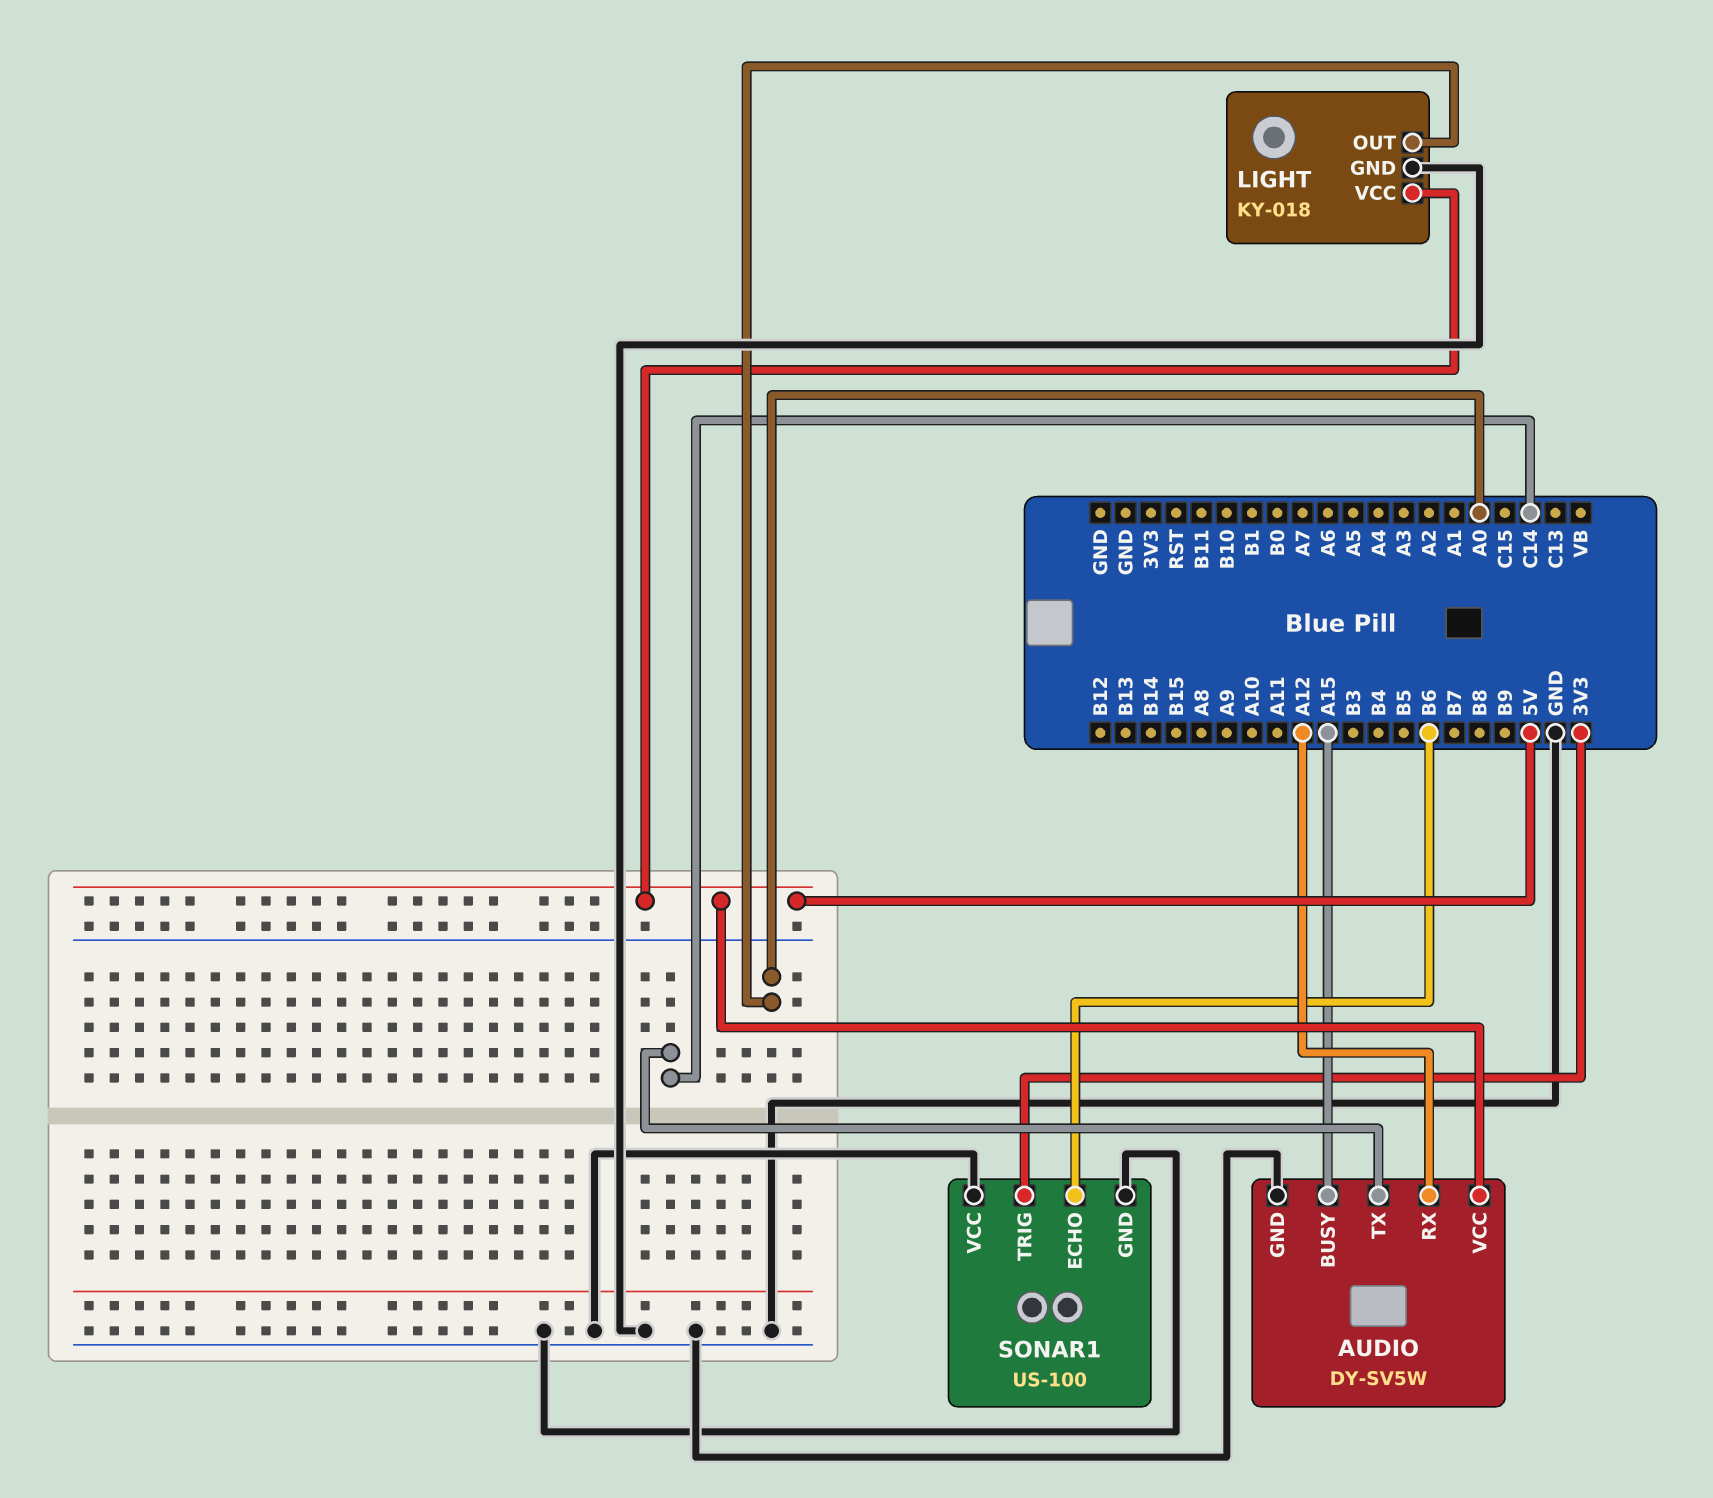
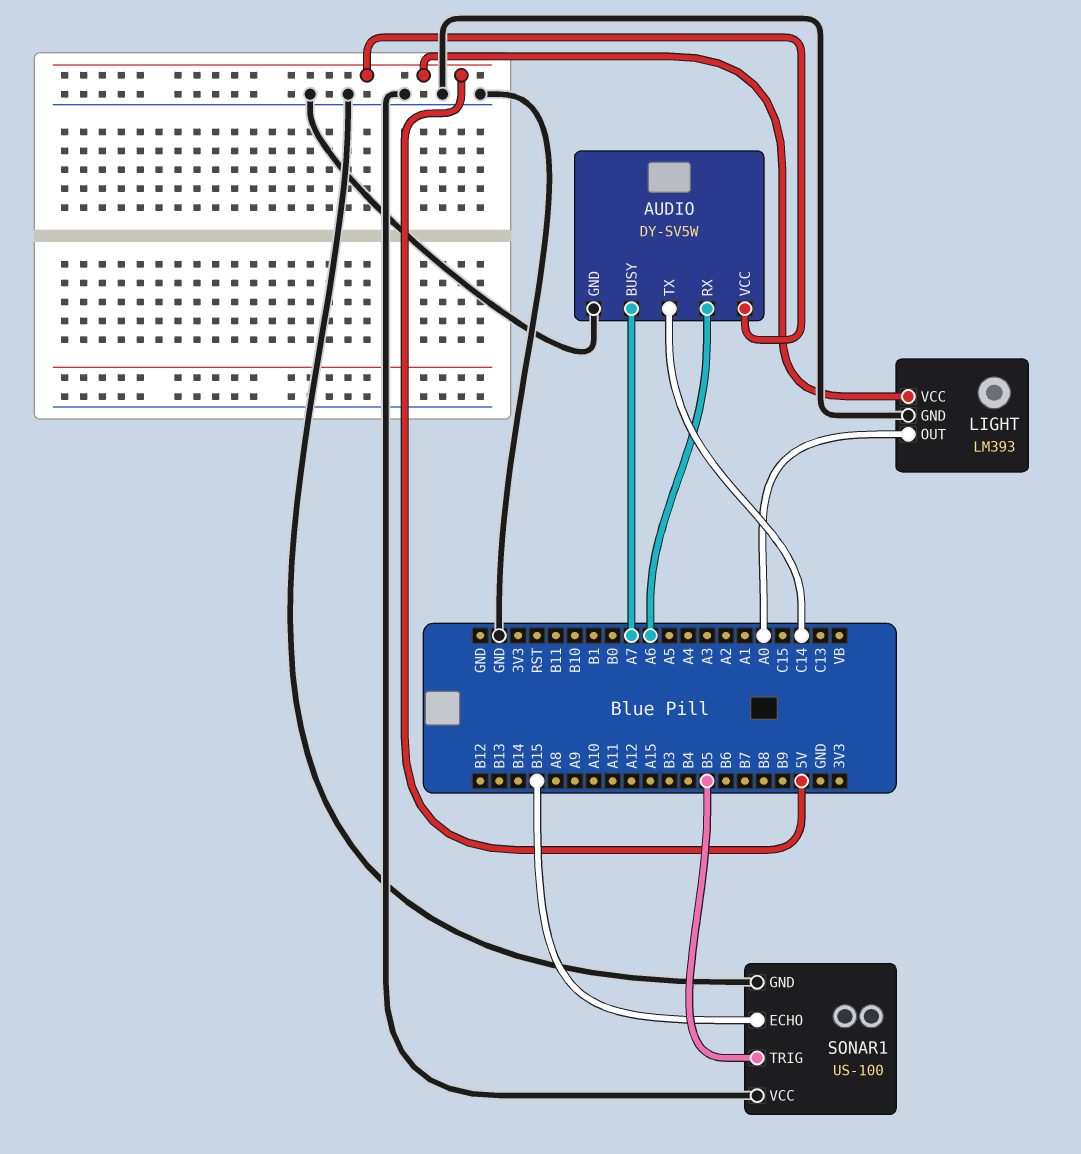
AUDIO pin BUSY: A15 -> A7
AUDIO pin RX: A12 -> A6
LIGHT: KY-018 -> LM393
SONAR1 pin ECHO: B6 -> B15
SONAR1 pin TRIG: 3V3 -> B5

